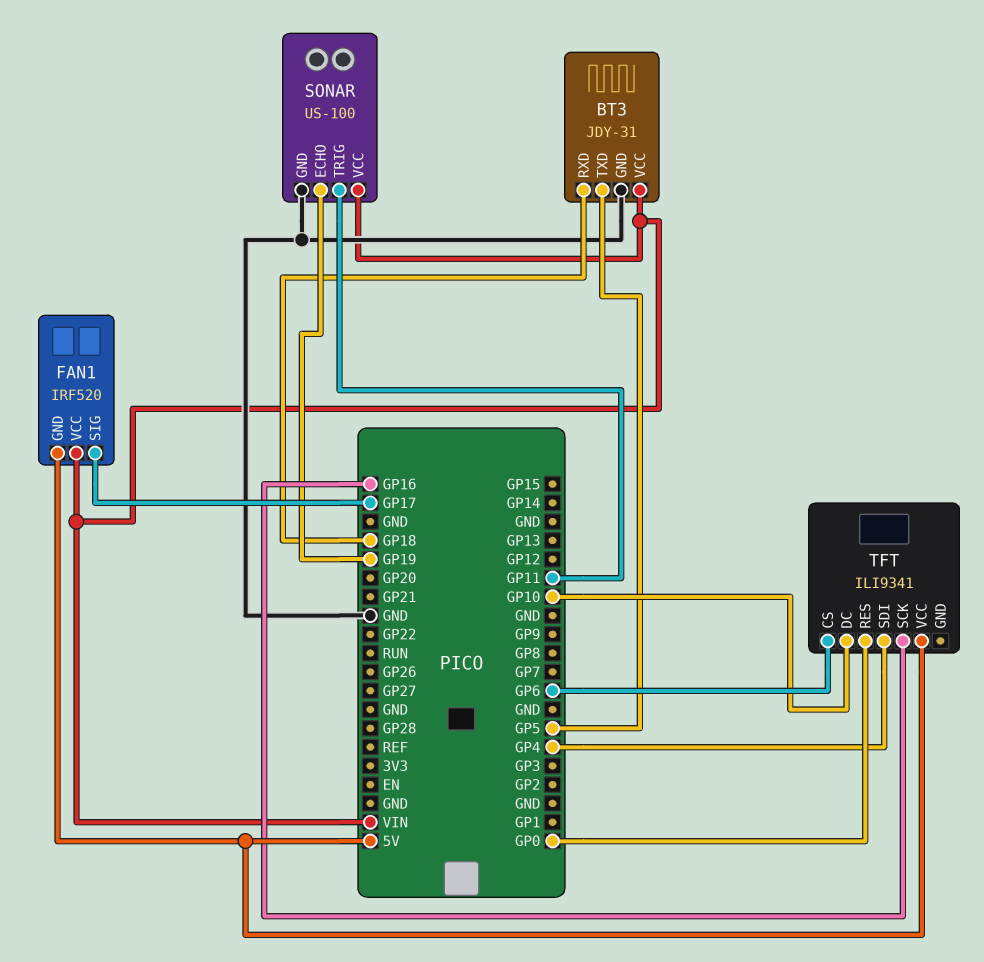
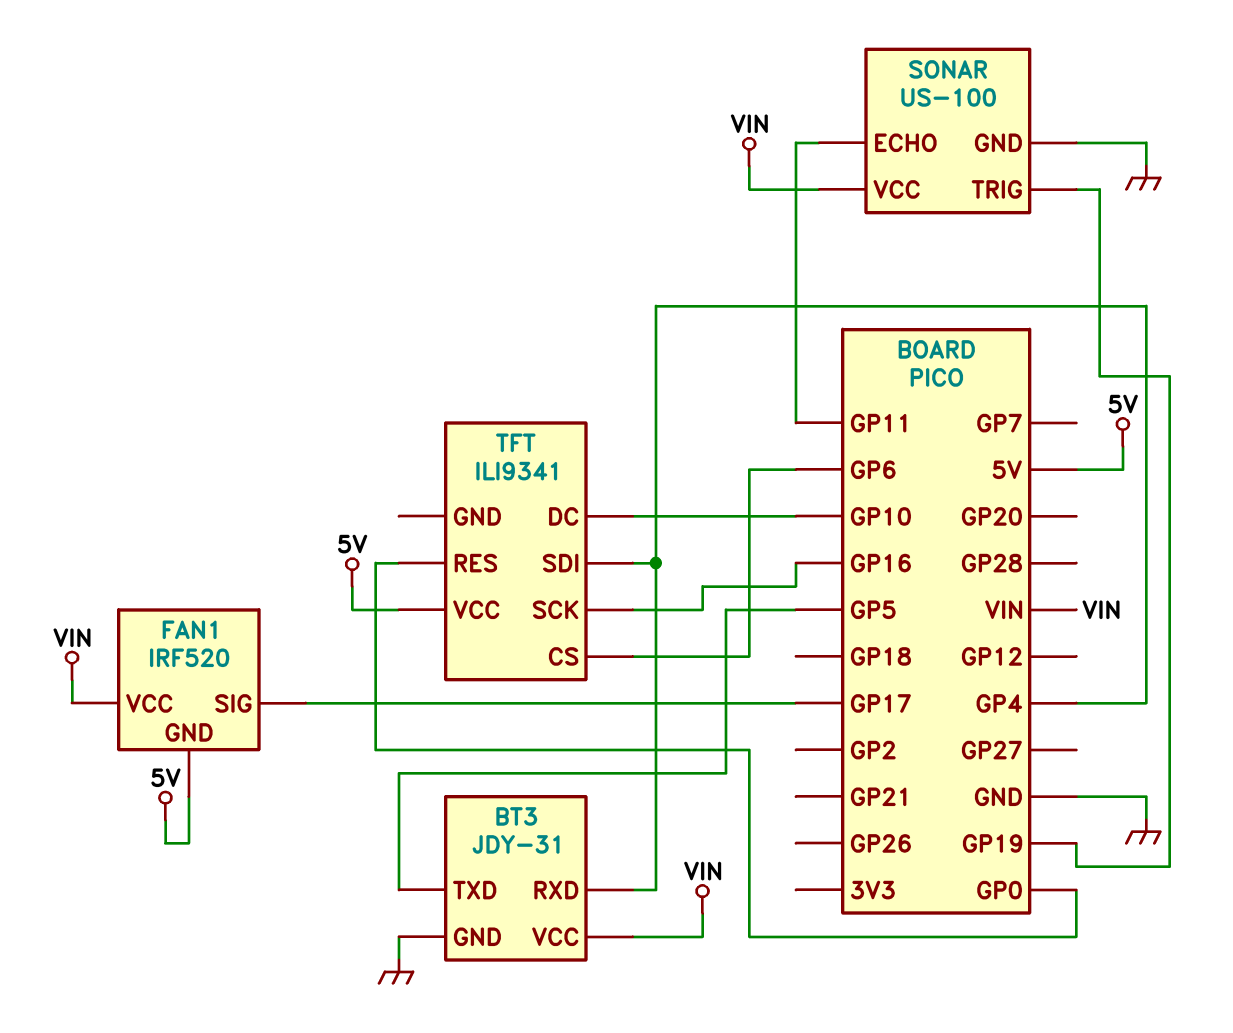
BT3 pin RXD: GP18 -> GP4
SONAR pin ECHO: GP19 -> GP11
SONAR pin TRIG: GP11 -> GP19

